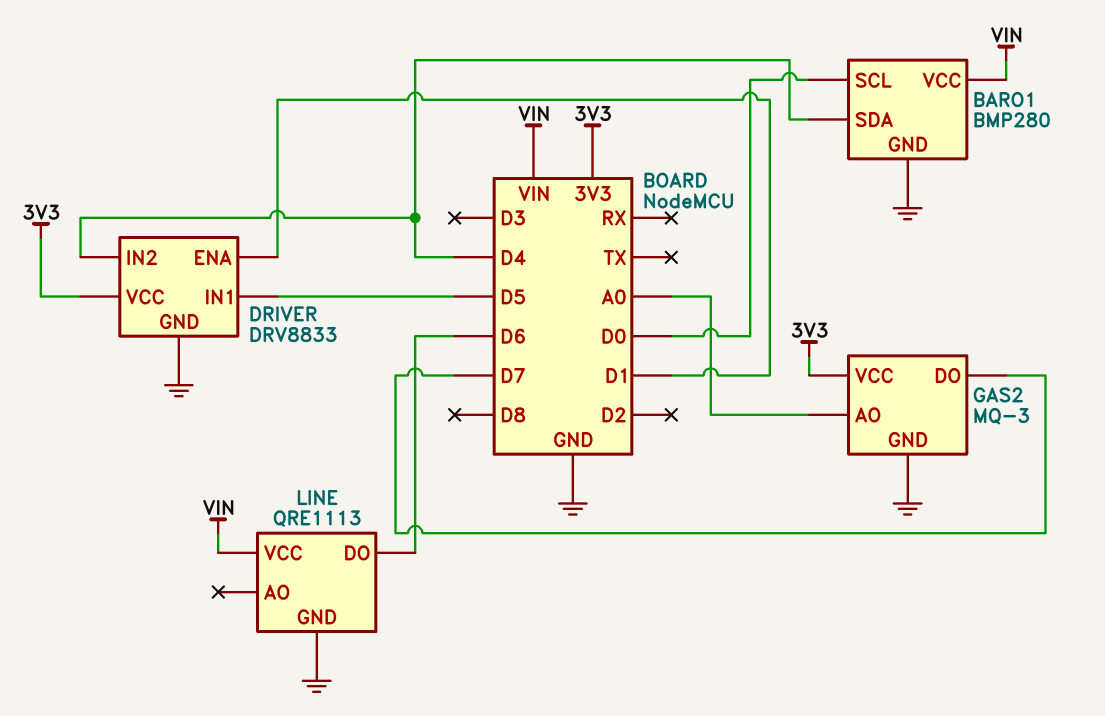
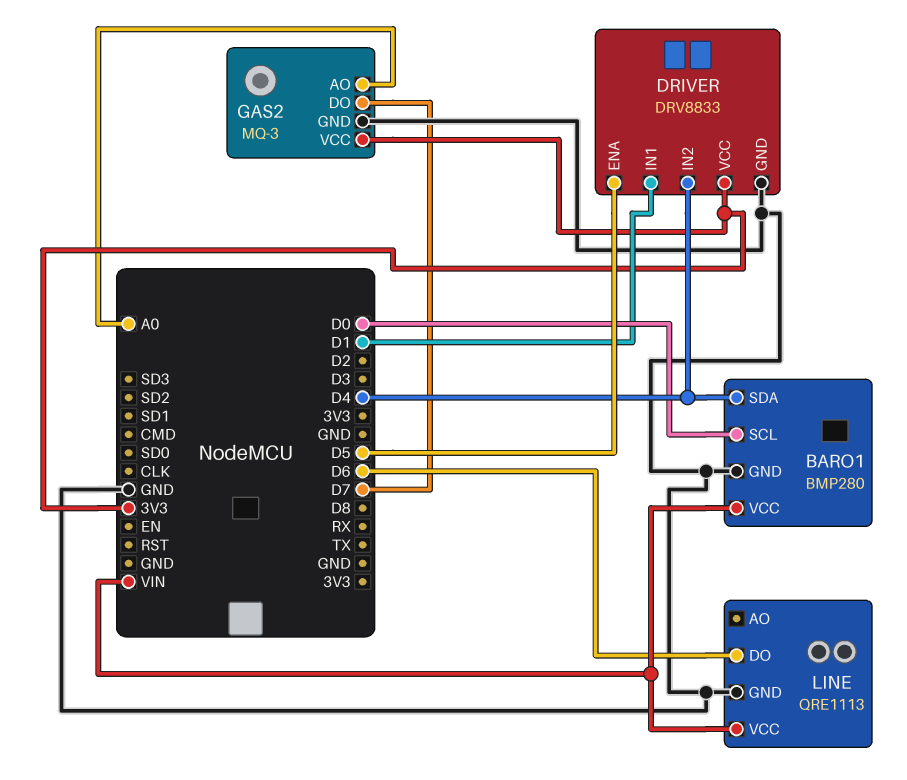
DRIVER pin ENA: D1 -> D5
DRIVER pin IN1: D5 -> D1

